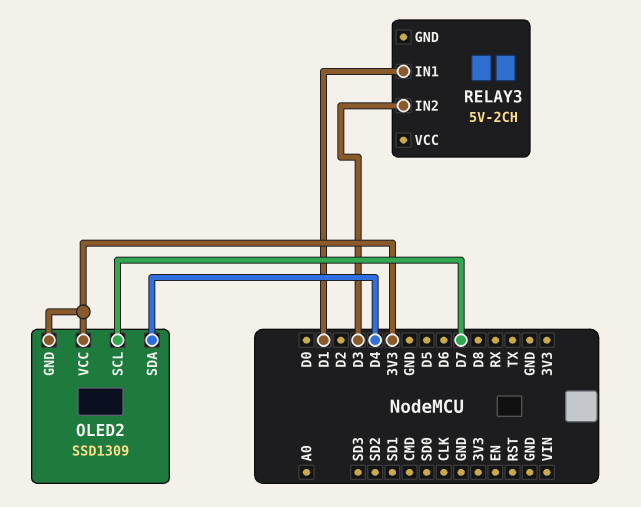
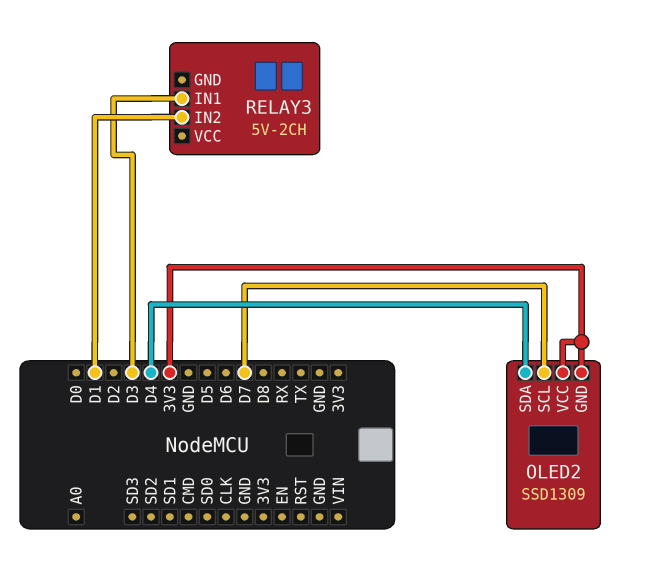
RELAY3 pin IN1: D1 -> D3
RELAY3 pin IN2: D3 -> D1

